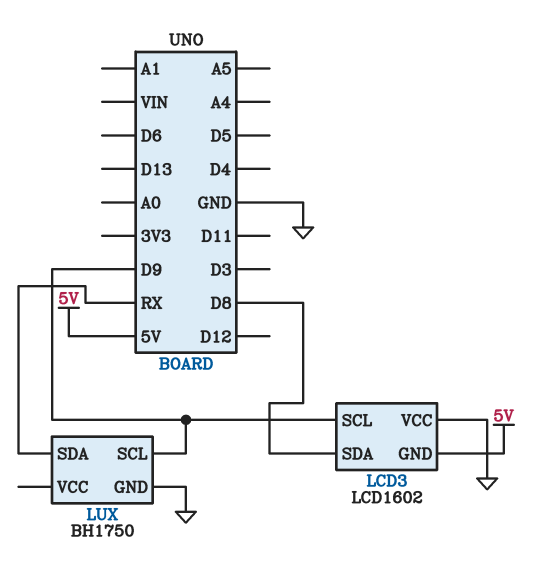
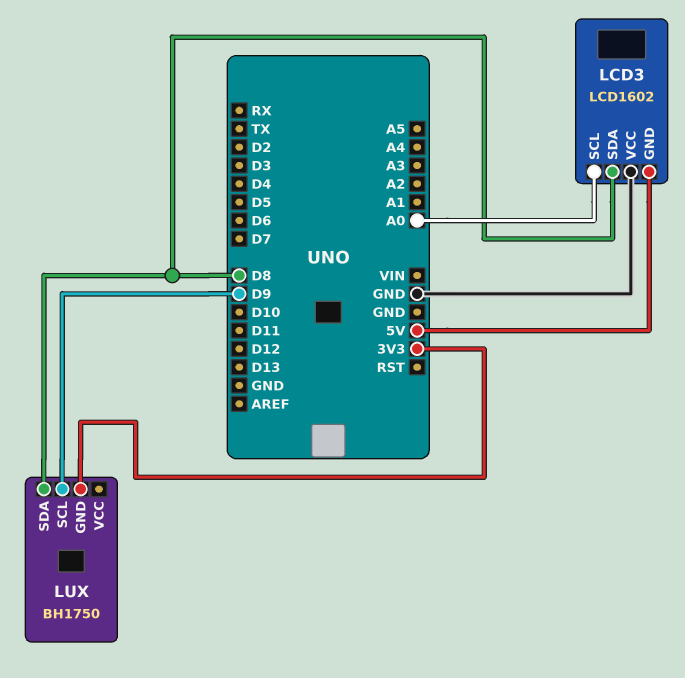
LCD3 pin SCL: D9 -> A0
LUX pin GND: GND -> 3V3
LUX pin SDA: RX -> D8

